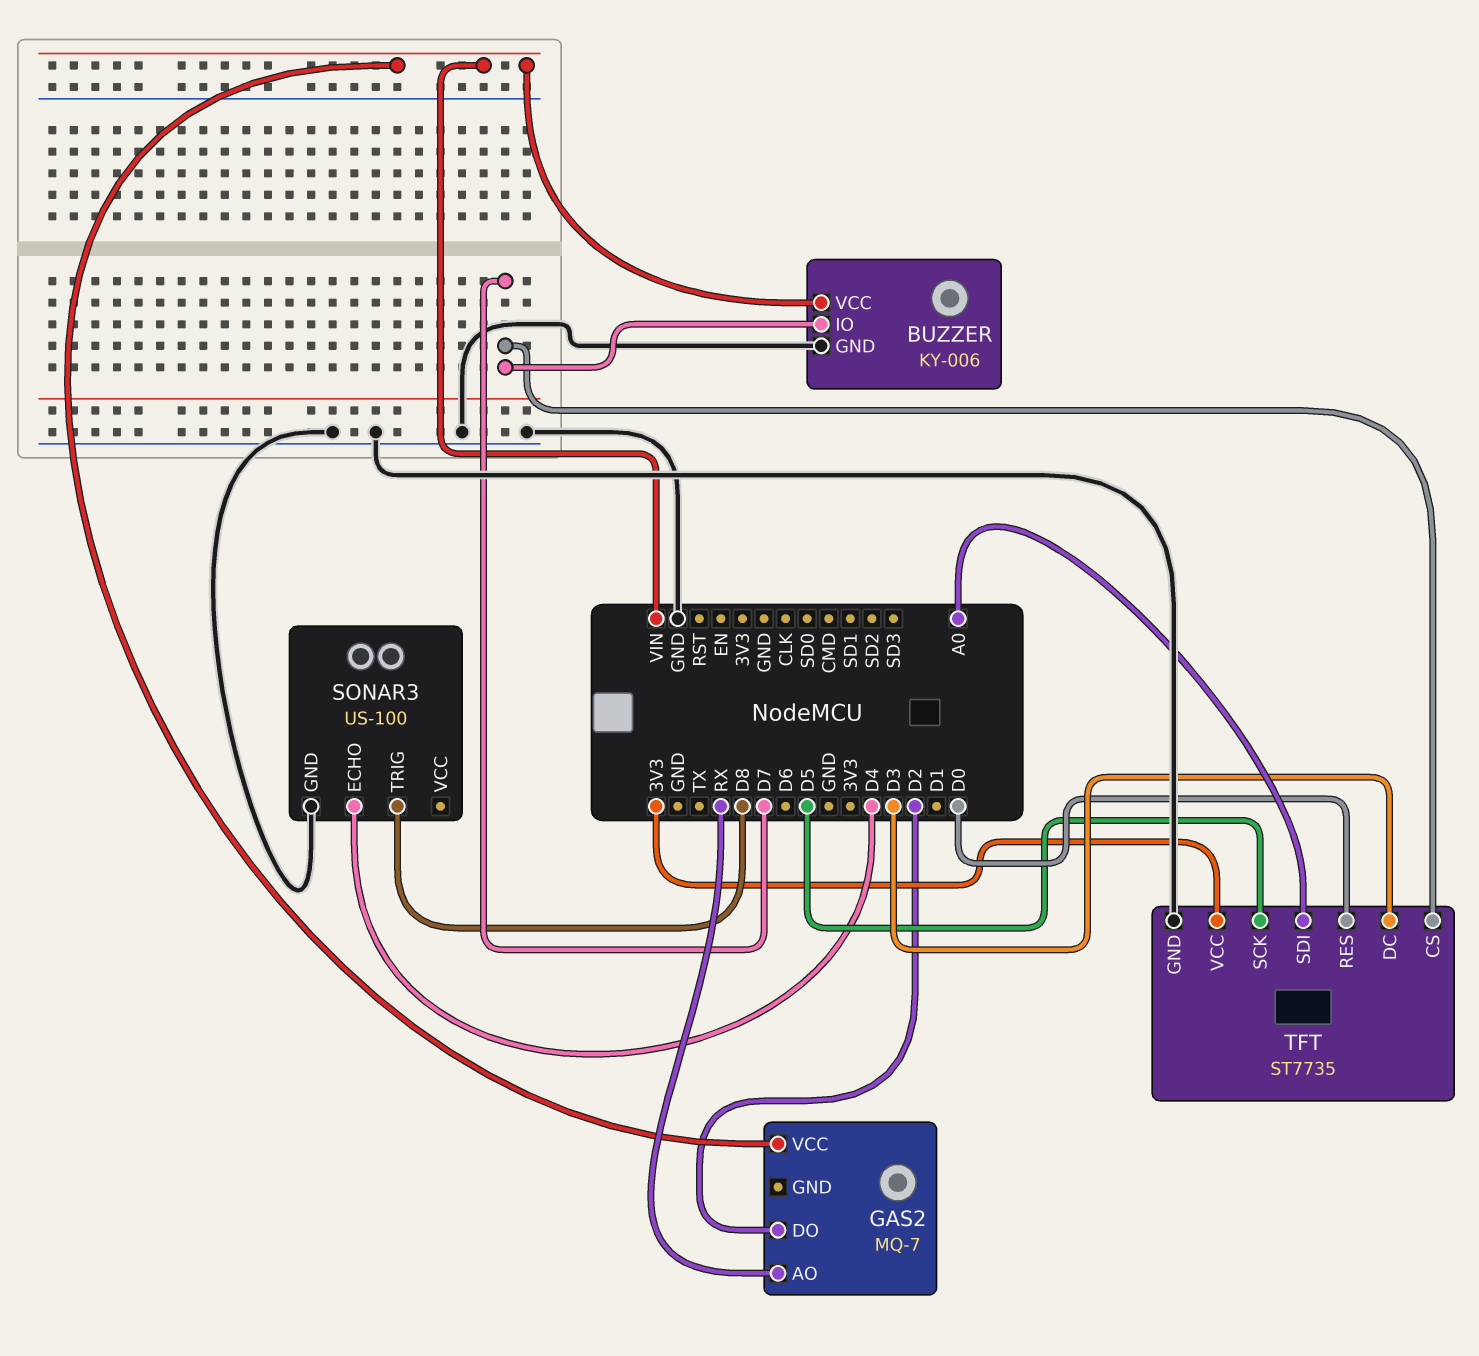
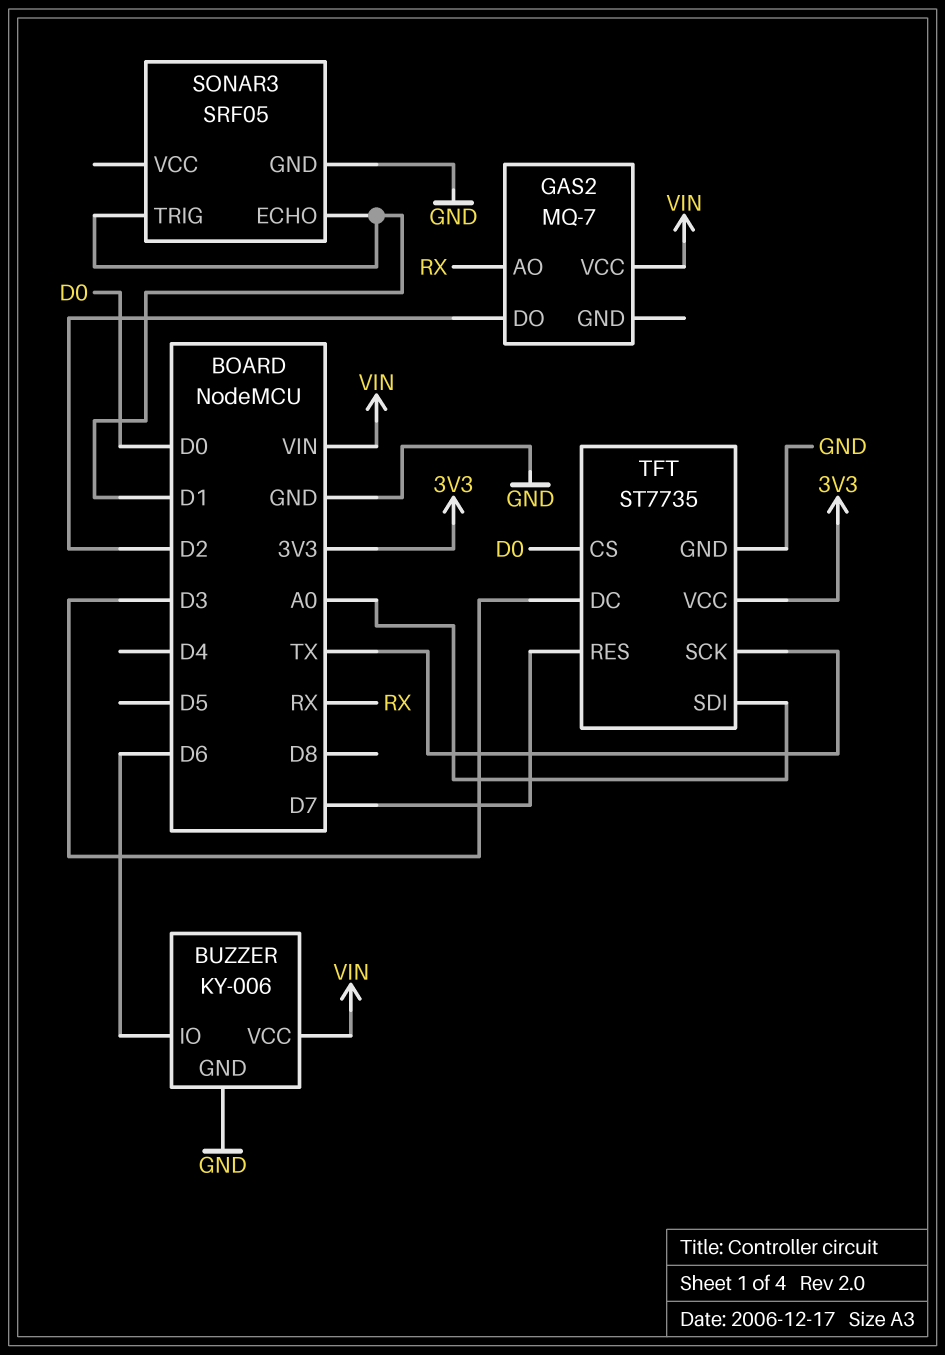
BUZZER pin IO: D7 -> D6
SONAR3: US-100 -> SRF05
SONAR3 pin ECHO: D4 -> D1
SONAR3 pin TRIG: D8 -> D1
TFT pin CS: D7 -> D0
TFT pin RES: D0 -> D7
TFT pin SCK: D5 -> TX

